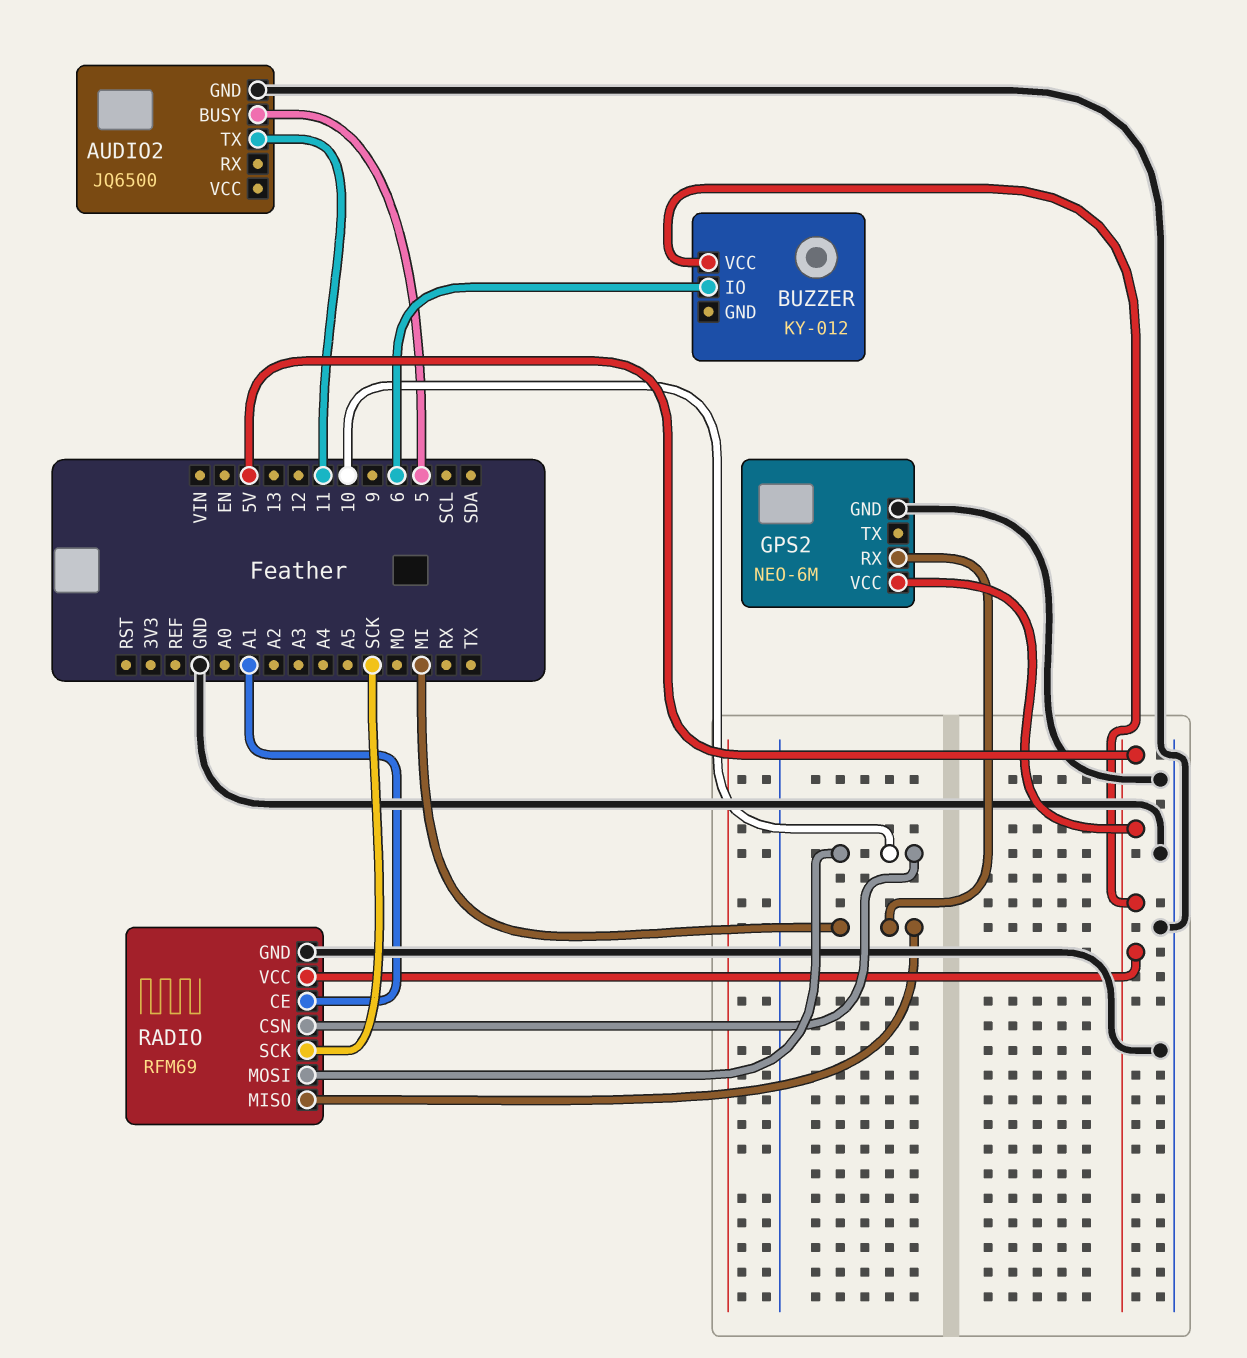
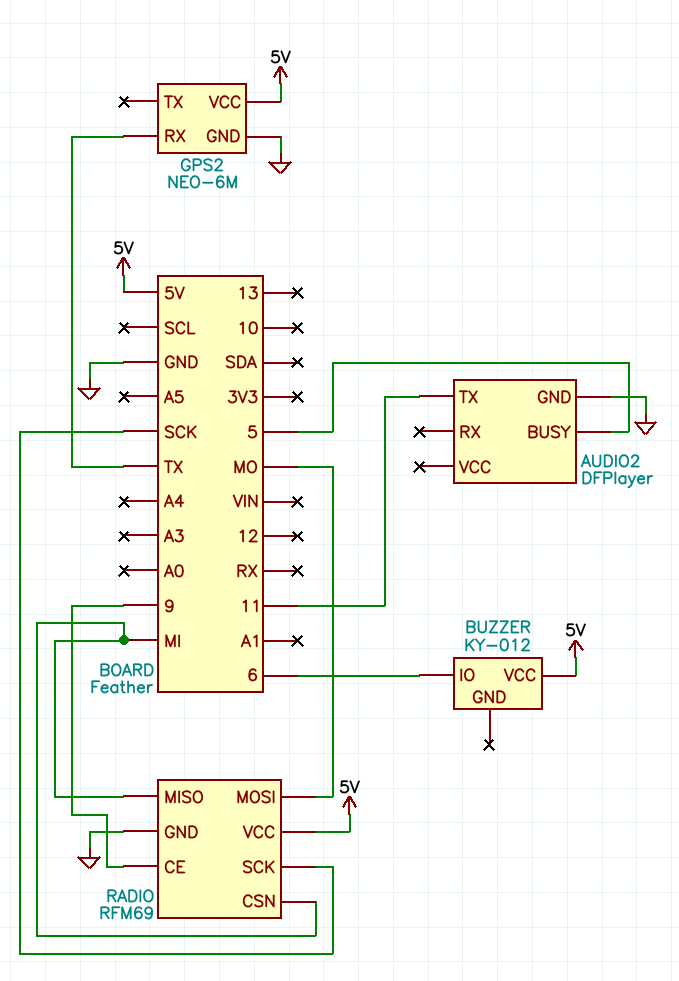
AUDIO2: JQ6500 -> DFPlayer
GPS2 pin RX: MI -> TX
RADIO pin CE: A1 -> 9
RADIO pin CSN: 10 -> MI
RADIO pin MOSI: 10 -> MO

